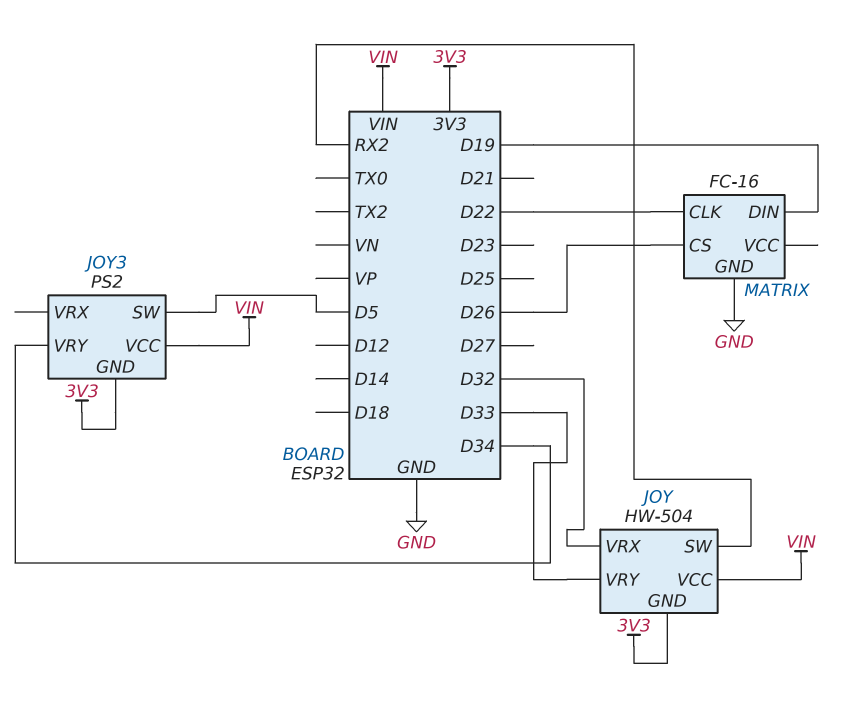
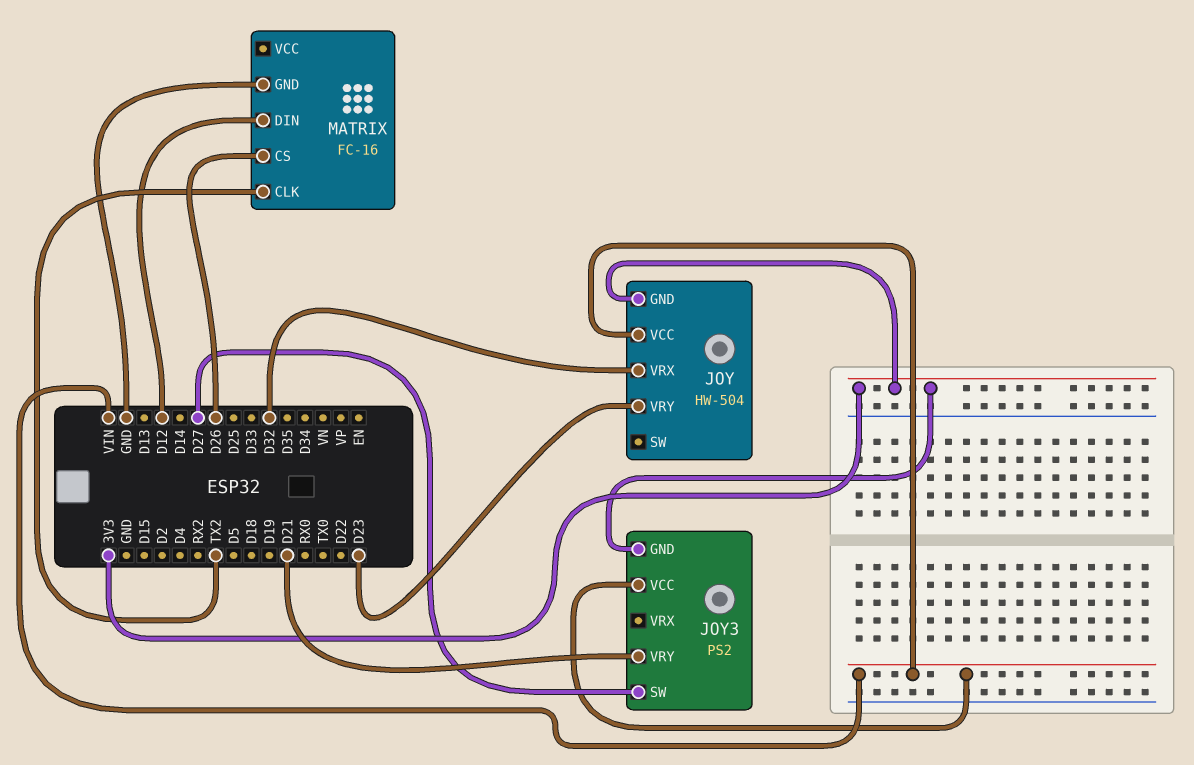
JOY pin SW: RX2 -> none
JOY pin VRY: D33 -> D23
JOY3 pin SW: D5 -> D27
JOY3 pin VRY: D34 -> D21
MATRIX pin CLK: D22 -> TX2
MATRIX pin DIN: D19 -> D12

